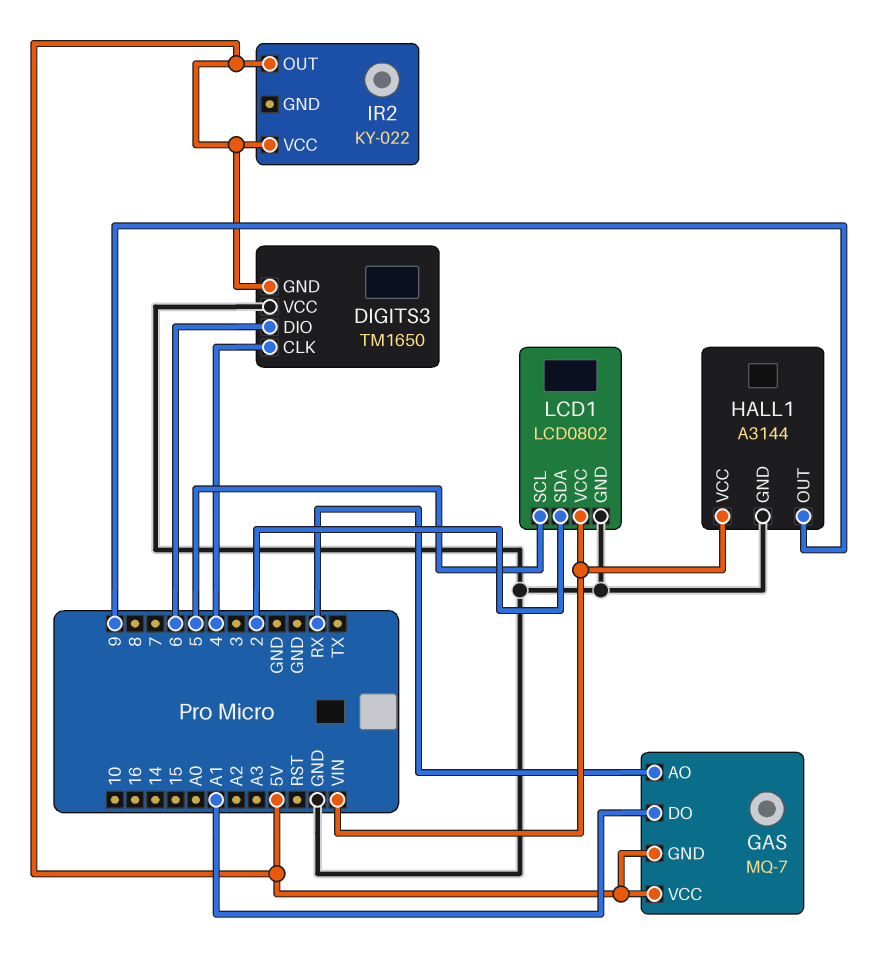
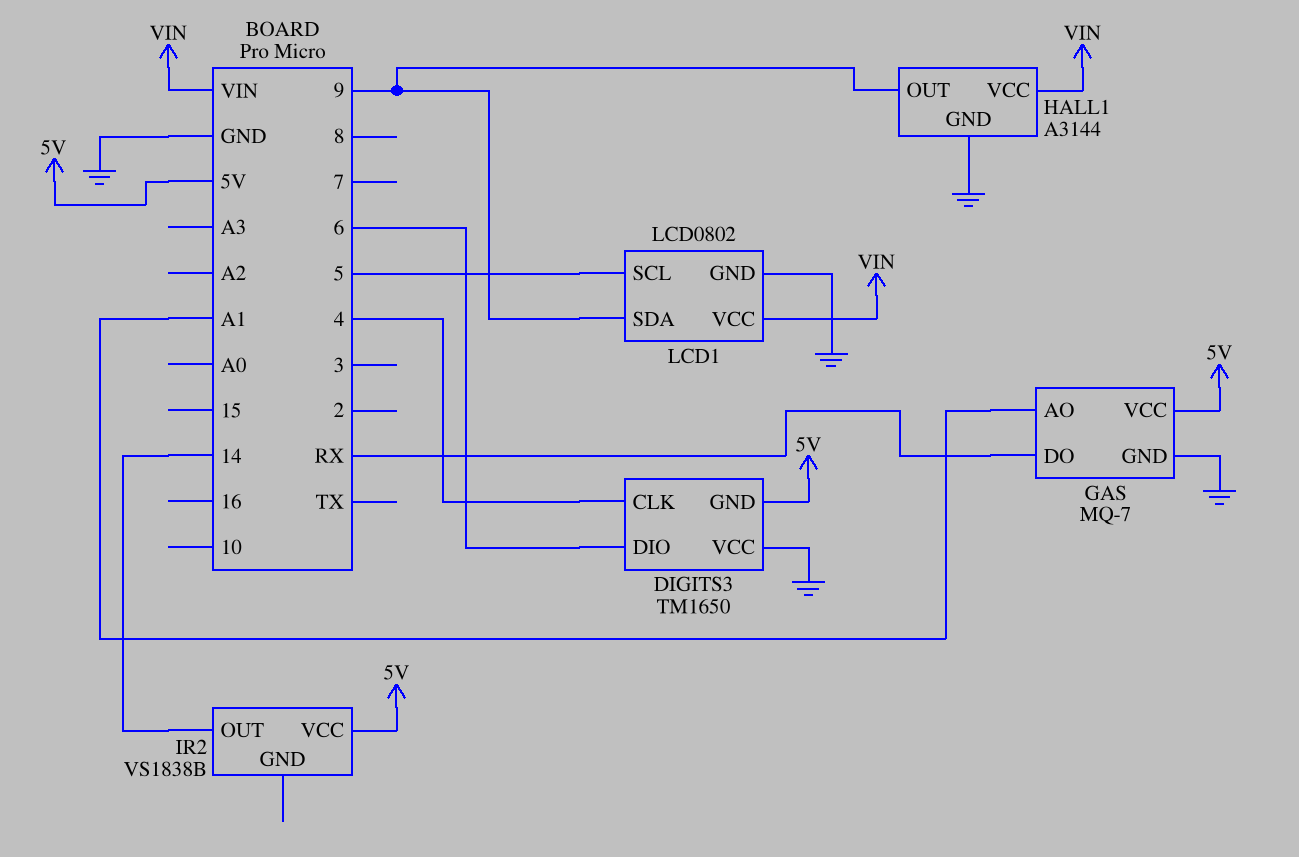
GAS pin AO: RX -> A1
GAS pin DO: A1 -> RX
GAS pin GND: 5V -> GND
IR2: KY-022 -> VS1838B
IR2 pin OUT: 5V -> 14
LCD1 pin SDA: 2 -> 9

